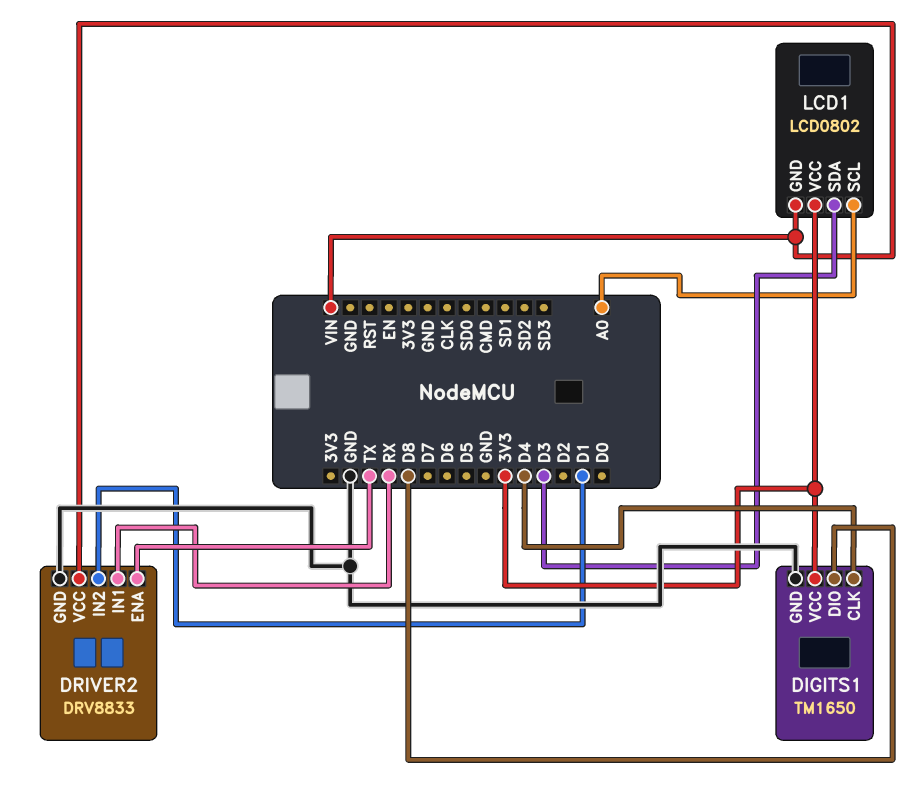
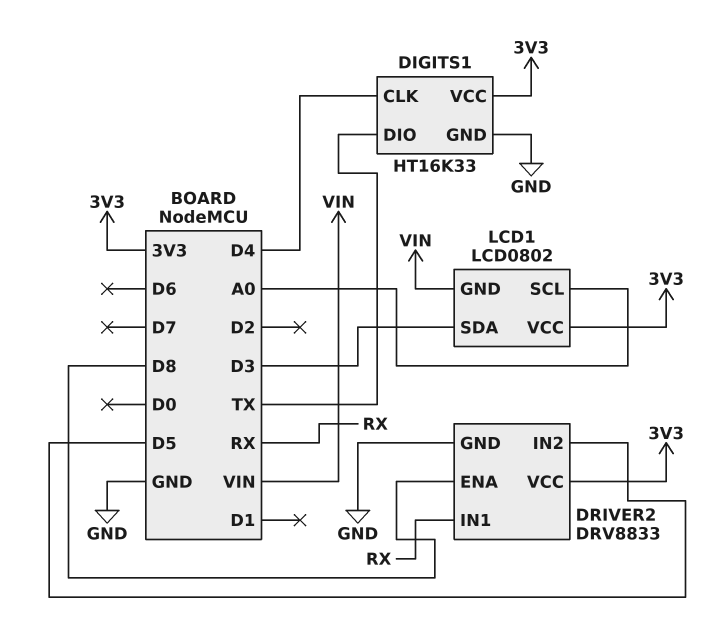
DIGITS1: TM1650 -> HT16K33
DIGITS1 pin DIO: D8 -> TX
DRIVER2 pin ENA: TX -> D8
DRIVER2 pin IN2: D1 -> D5
DRIVER2 pin VCC: VIN -> 3V3

